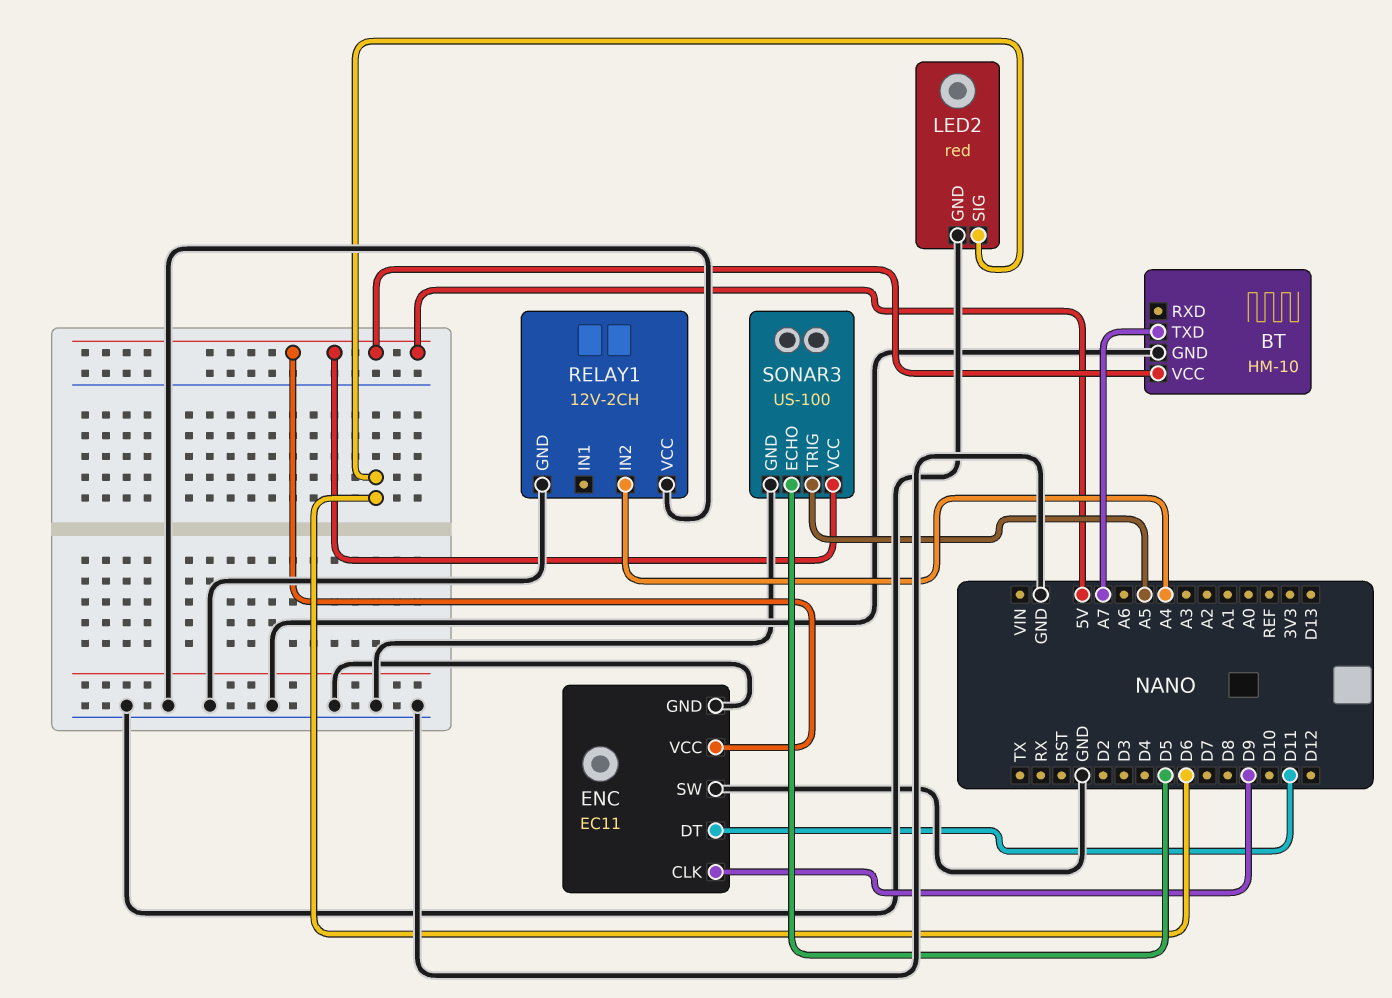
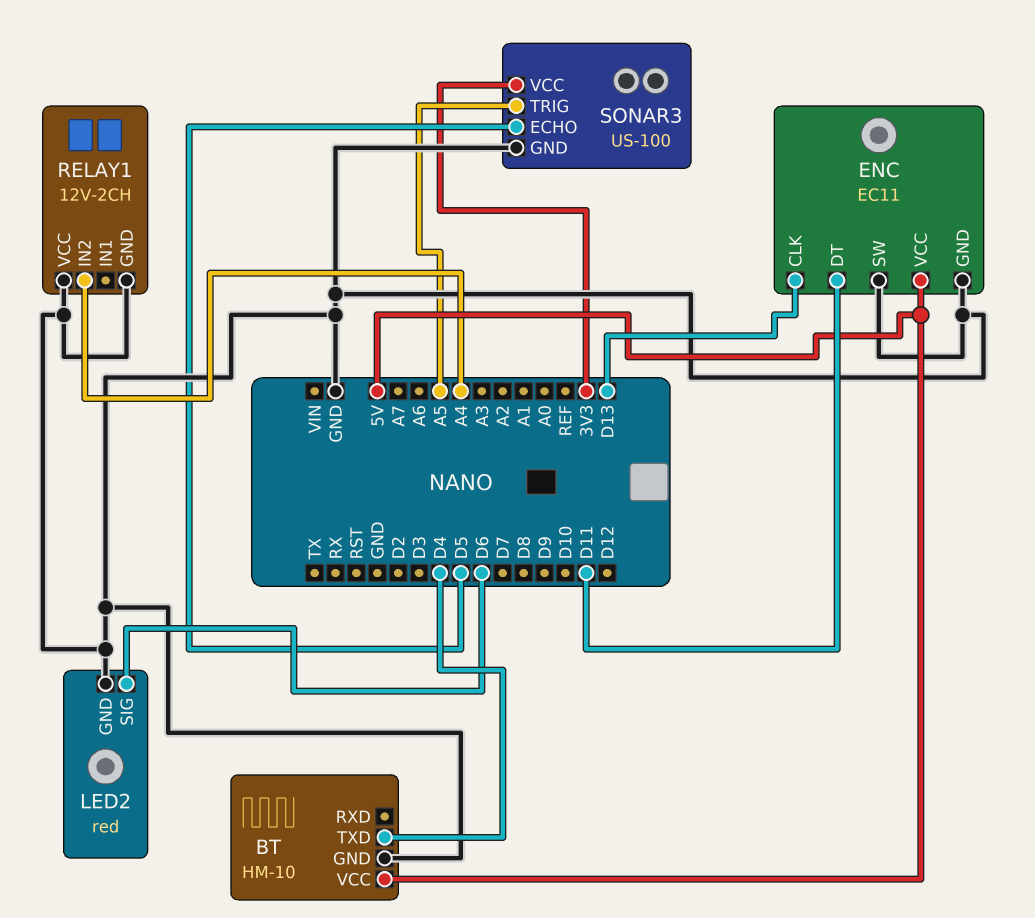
BT pin TXD: A7 -> D4
ENC pin CLK: D9 -> D13
SONAR3 pin VCC: 5V -> 3V3

